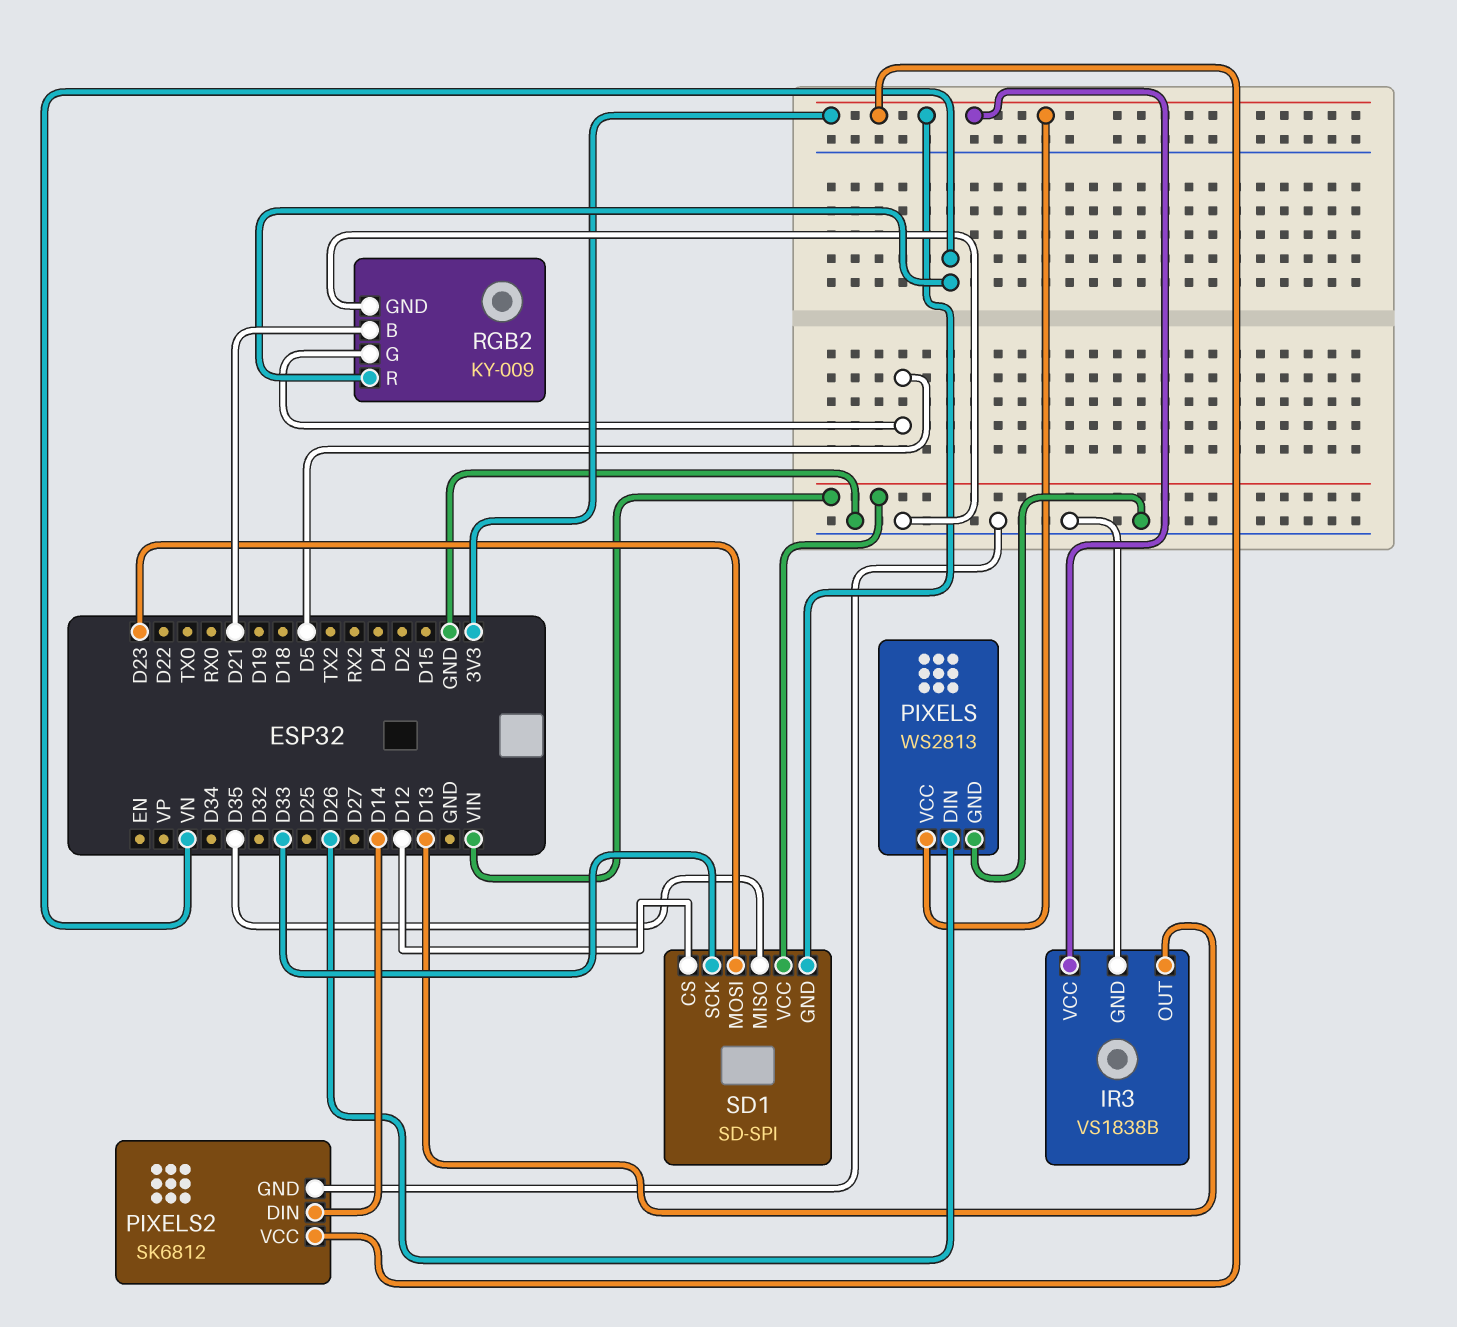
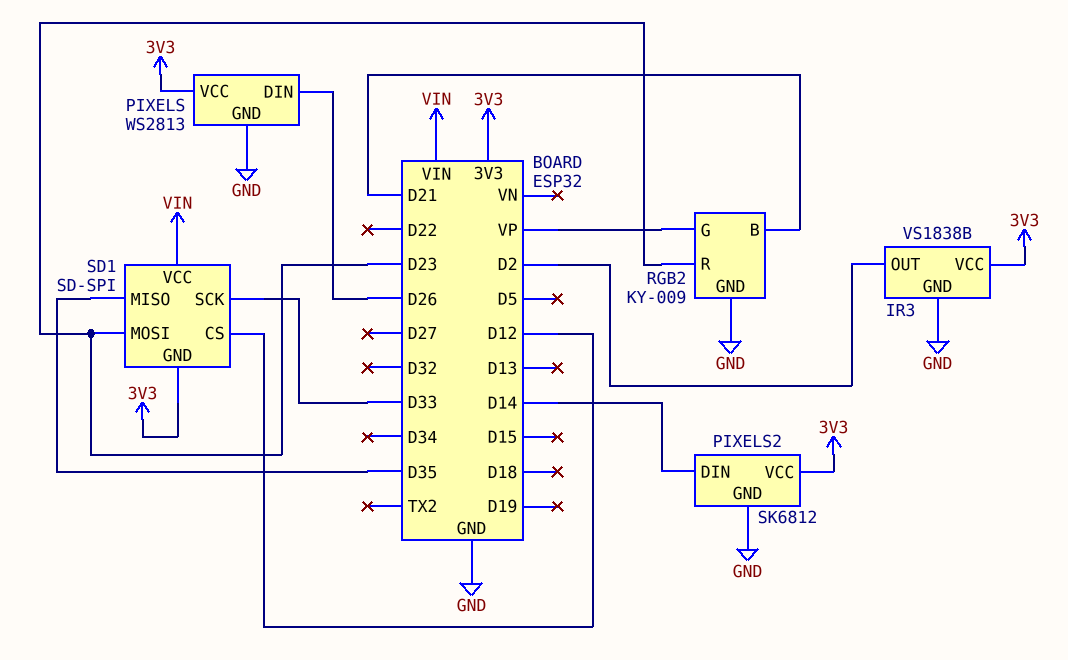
IR3 pin OUT: D13 -> D2
RGB2 pin G: D5 -> VP
RGB2 pin R: VN -> D23

